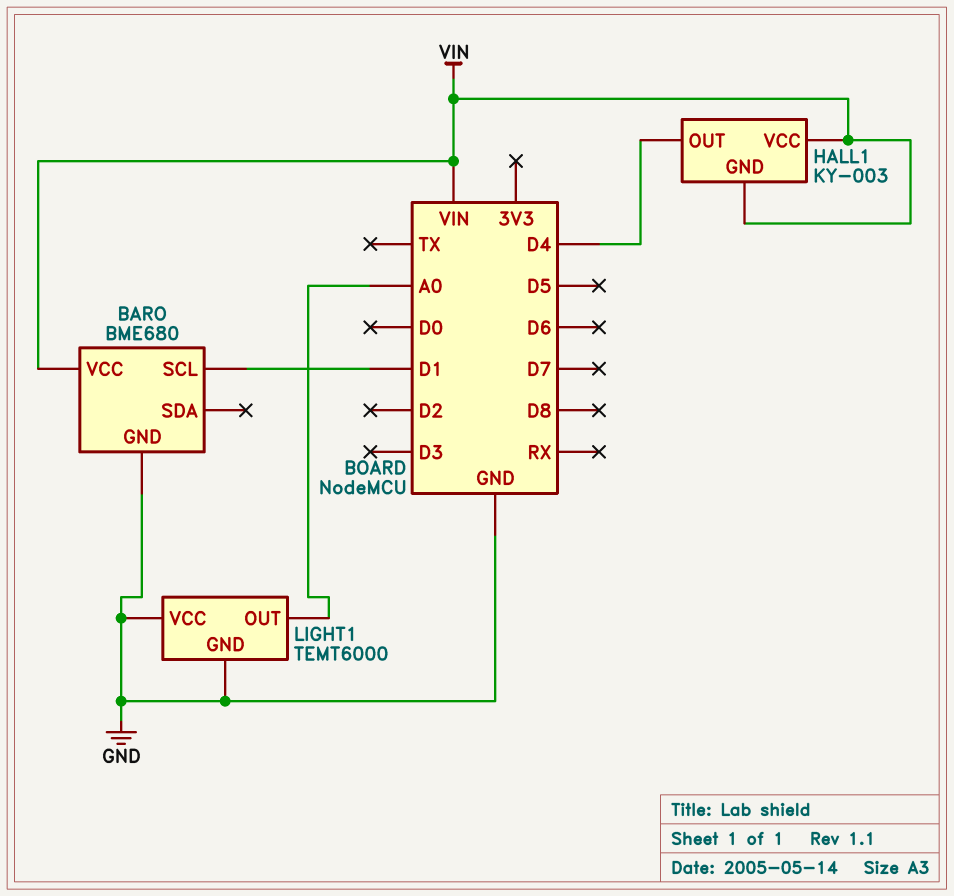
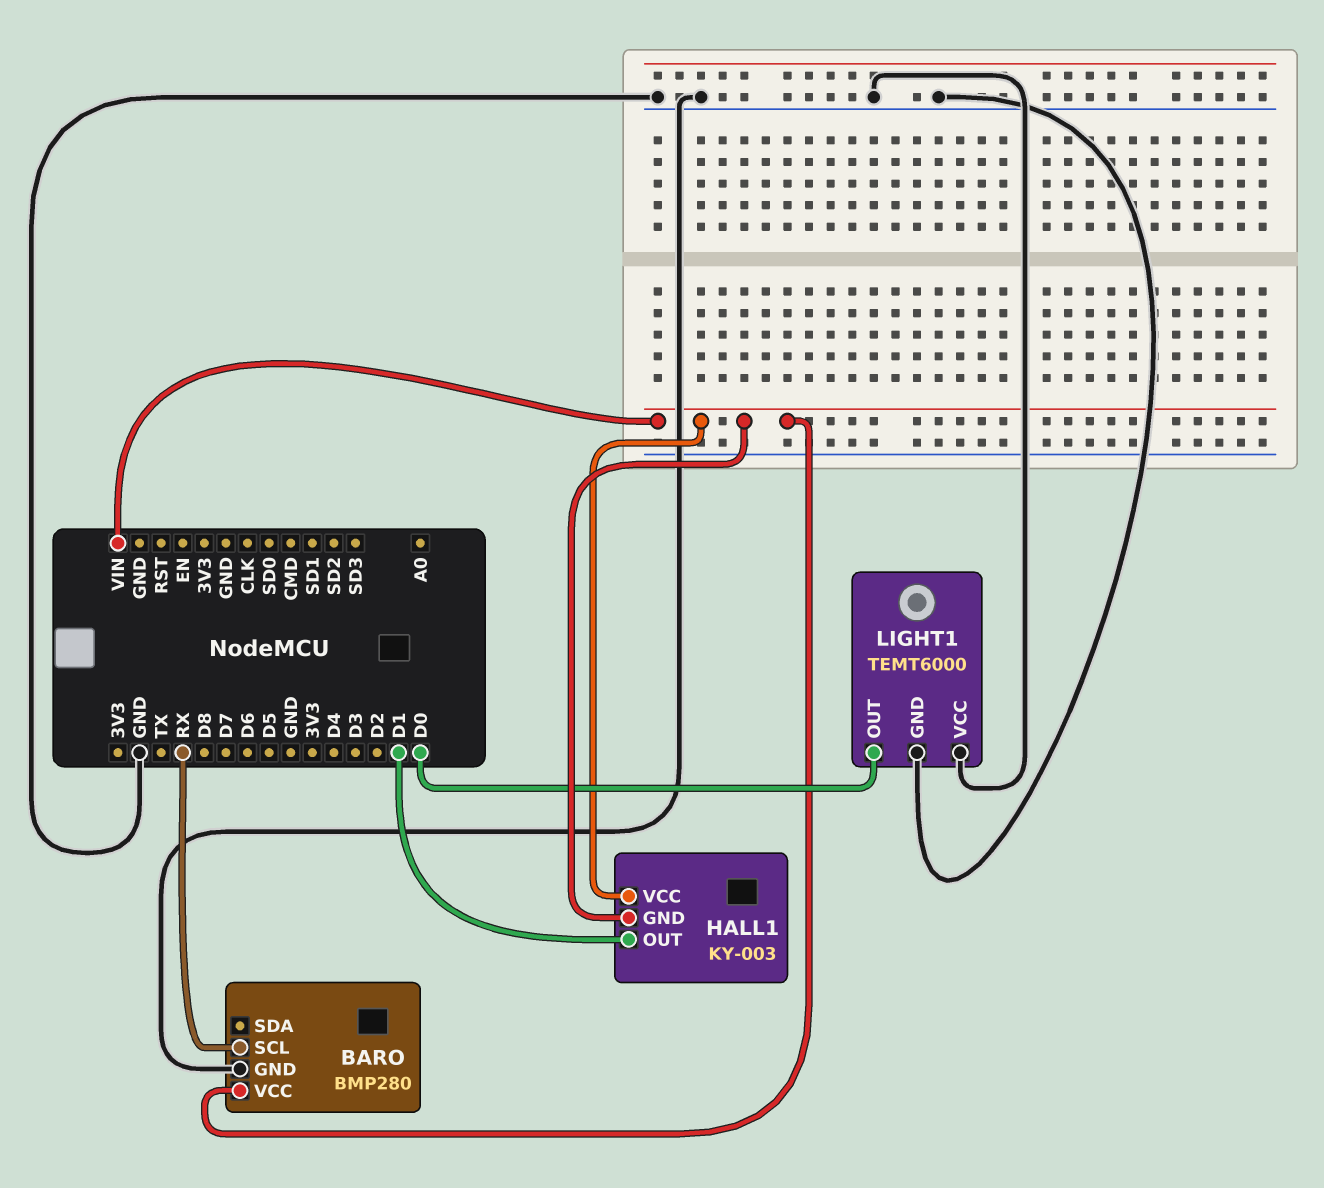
BARO: BME680 -> BMP280
BARO pin SCL: D1 -> RX
HALL1 pin OUT: D4 -> D1
LIGHT1 pin OUT: A0 -> D0

